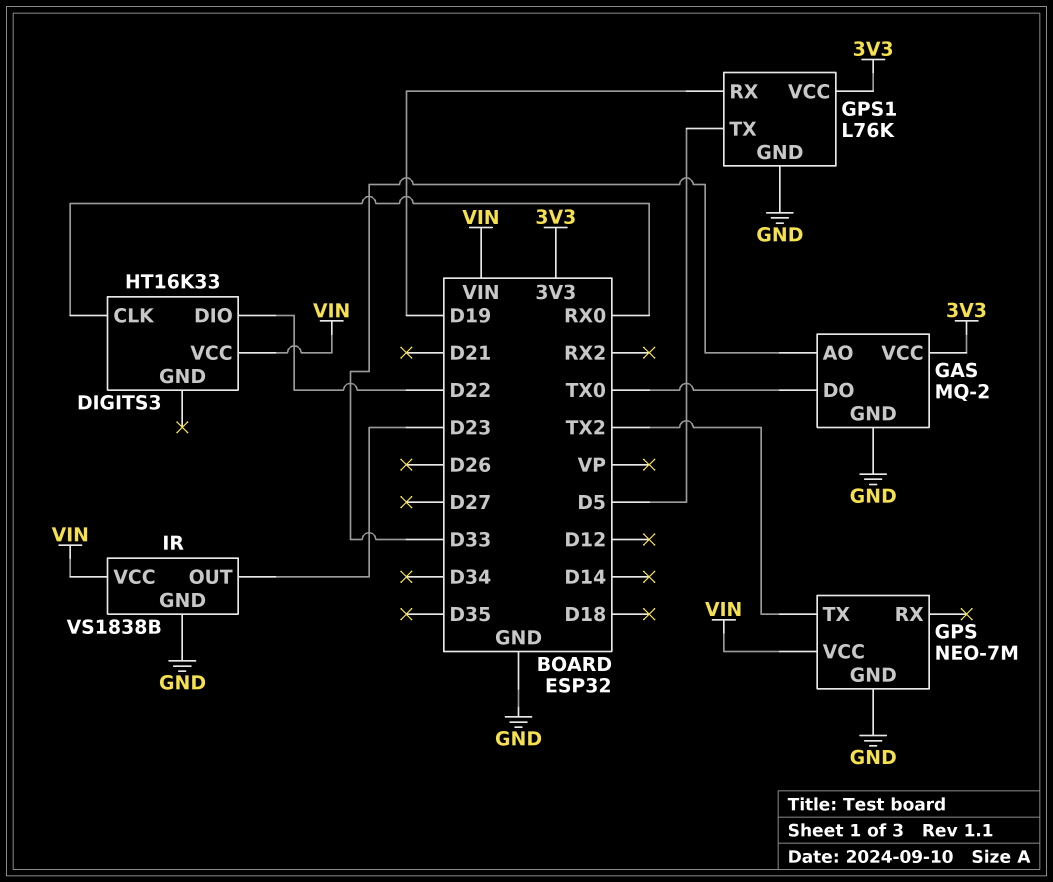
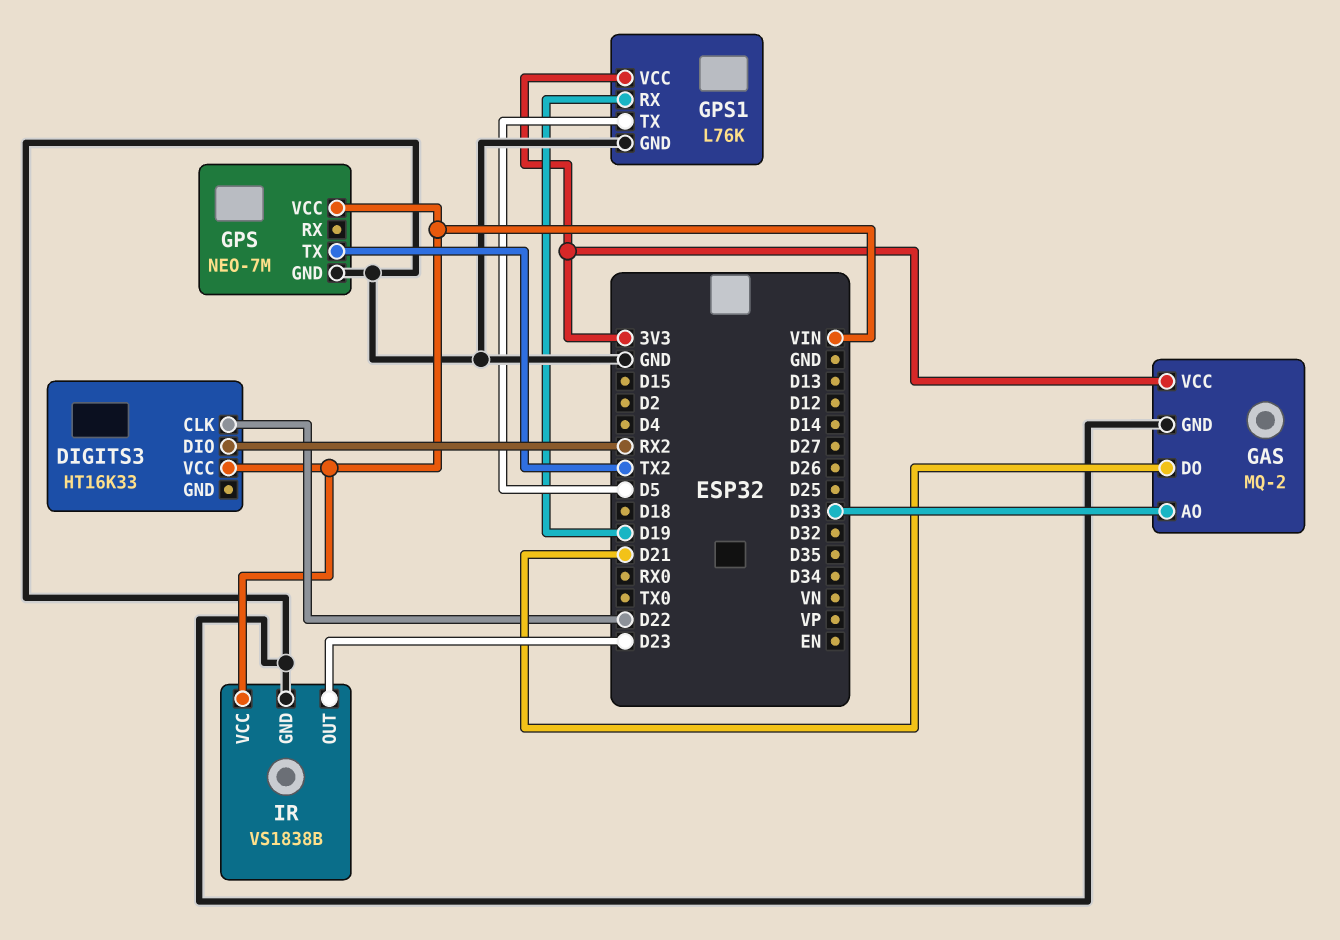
DIGITS3 pin CLK: RX0 -> D22
DIGITS3 pin DIO: D22 -> RX2
GAS pin DO: TX0 -> D21

